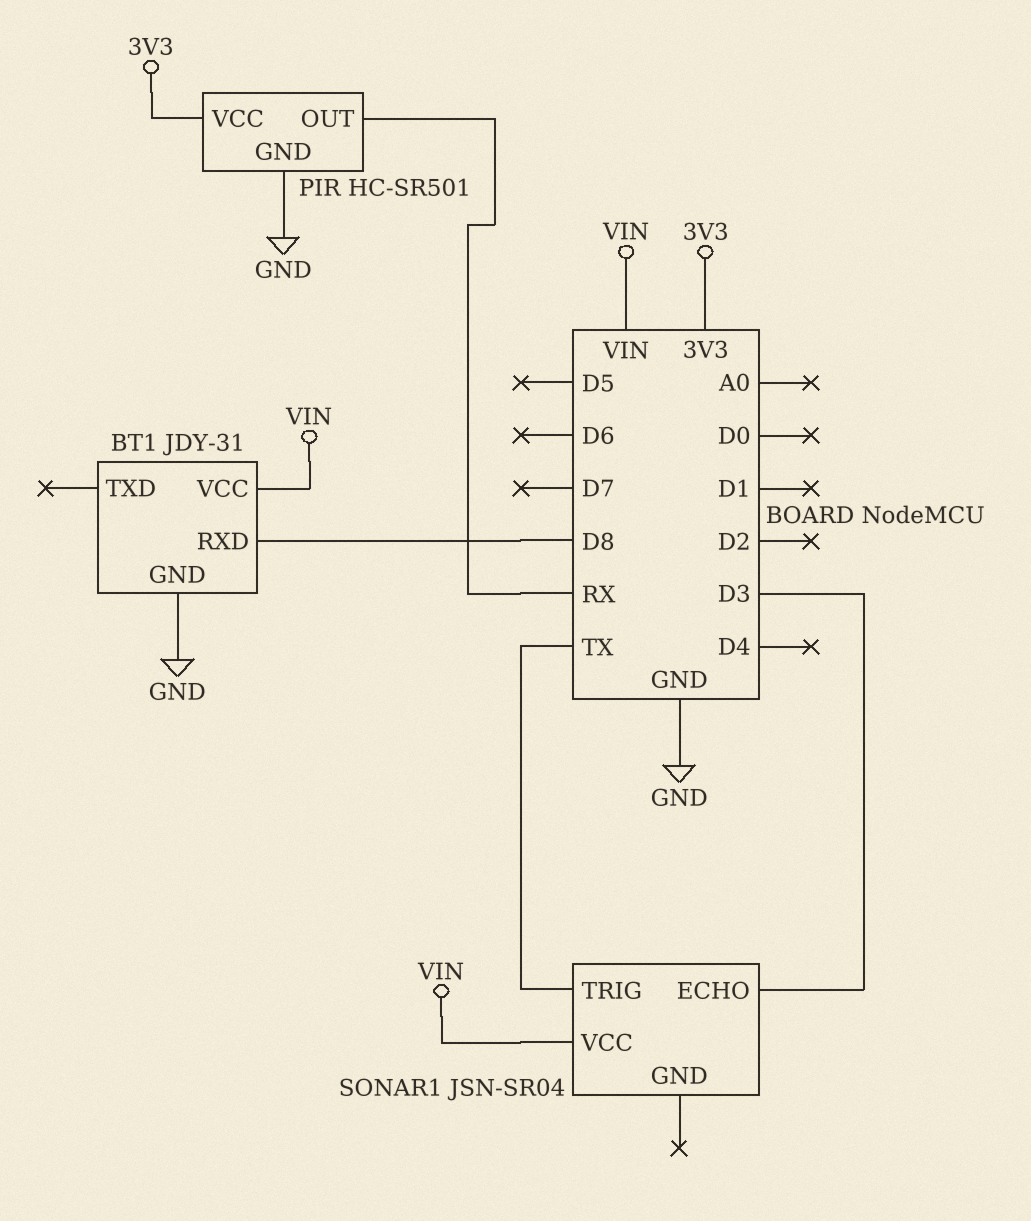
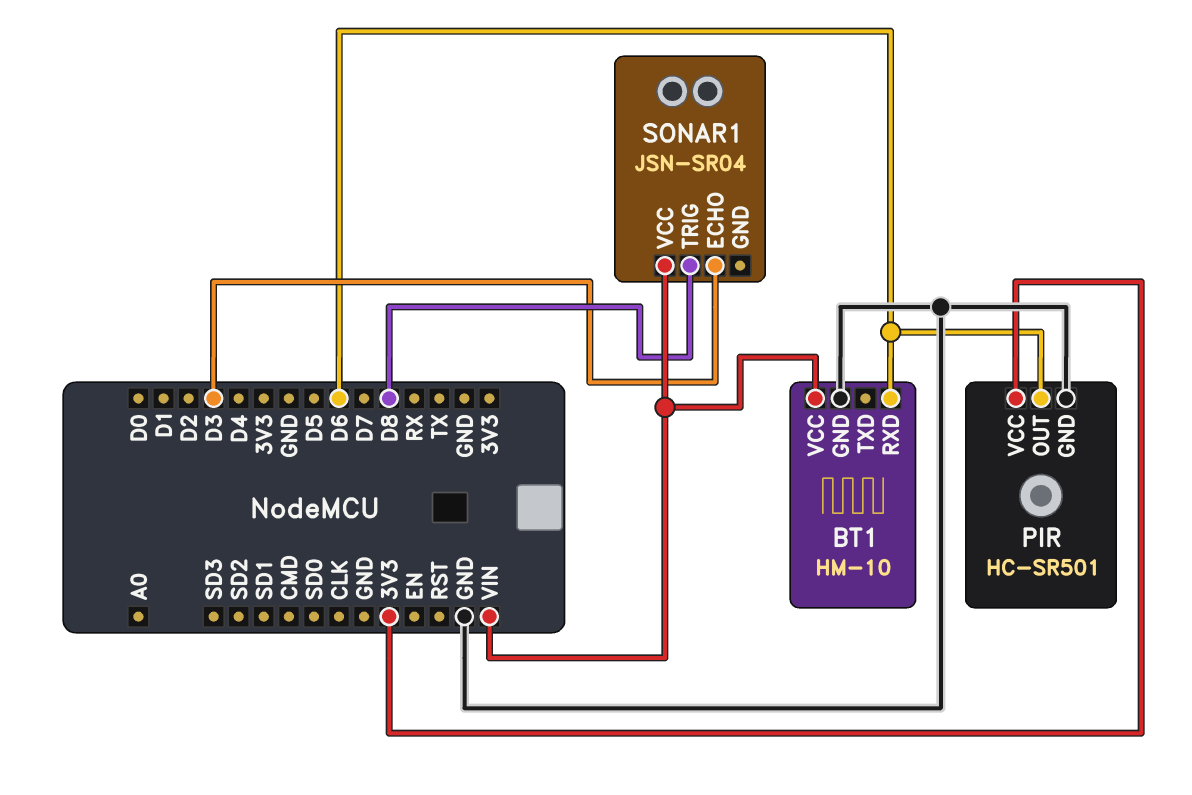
BT1: JDY-31 -> HM-10
BT1 pin RXD: D8 -> D6
PIR pin OUT: RX -> D6
SONAR1 pin TRIG: TX -> D8

